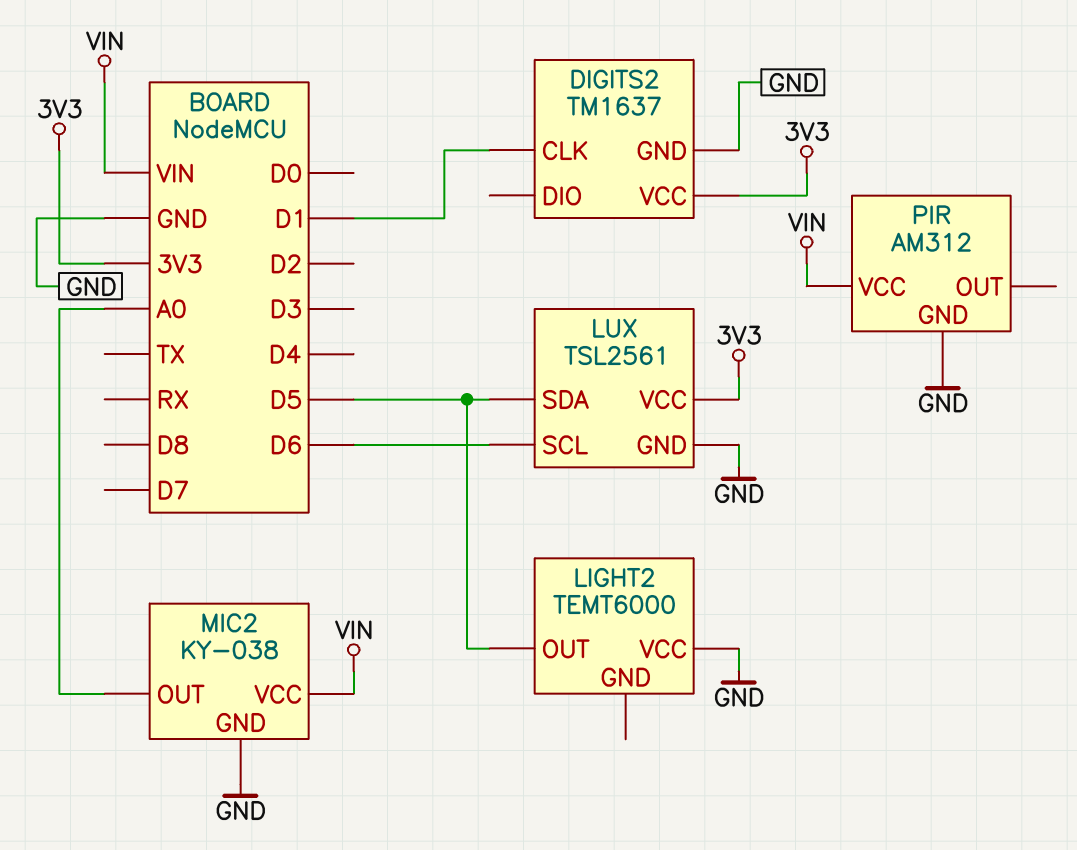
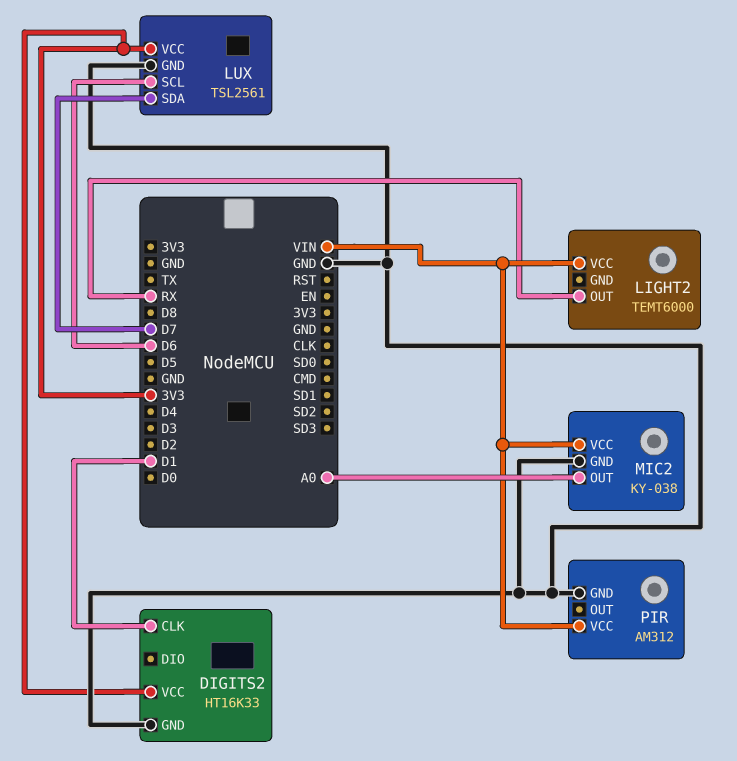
DIGITS2: TM1637 -> HT16K33
LIGHT2 pin OUT: D5 -> RX
LIGHT2 pin VCC: GND -> VIN
LUX pin SDA: D5 -> D7

